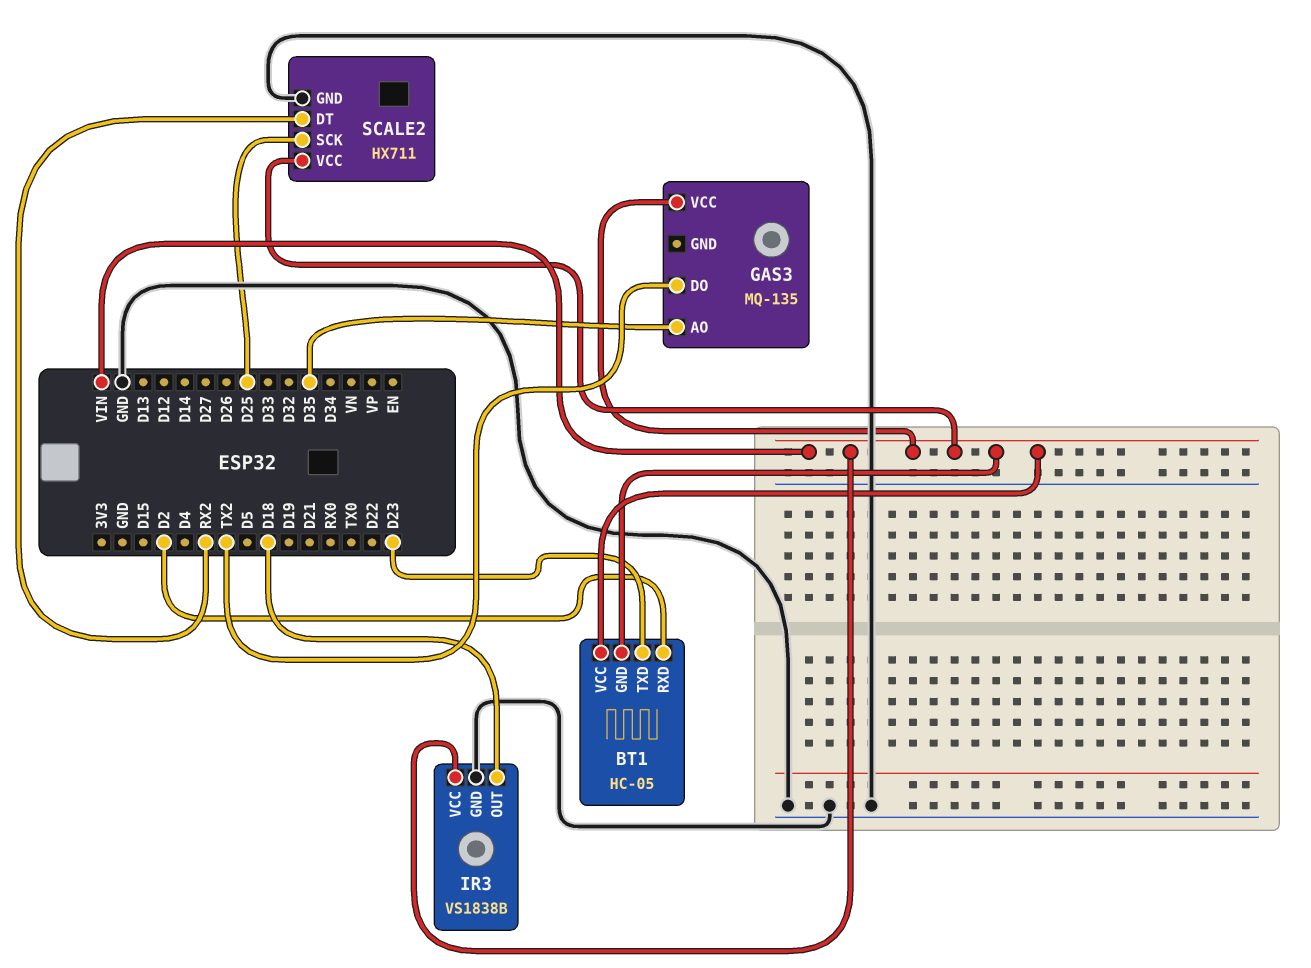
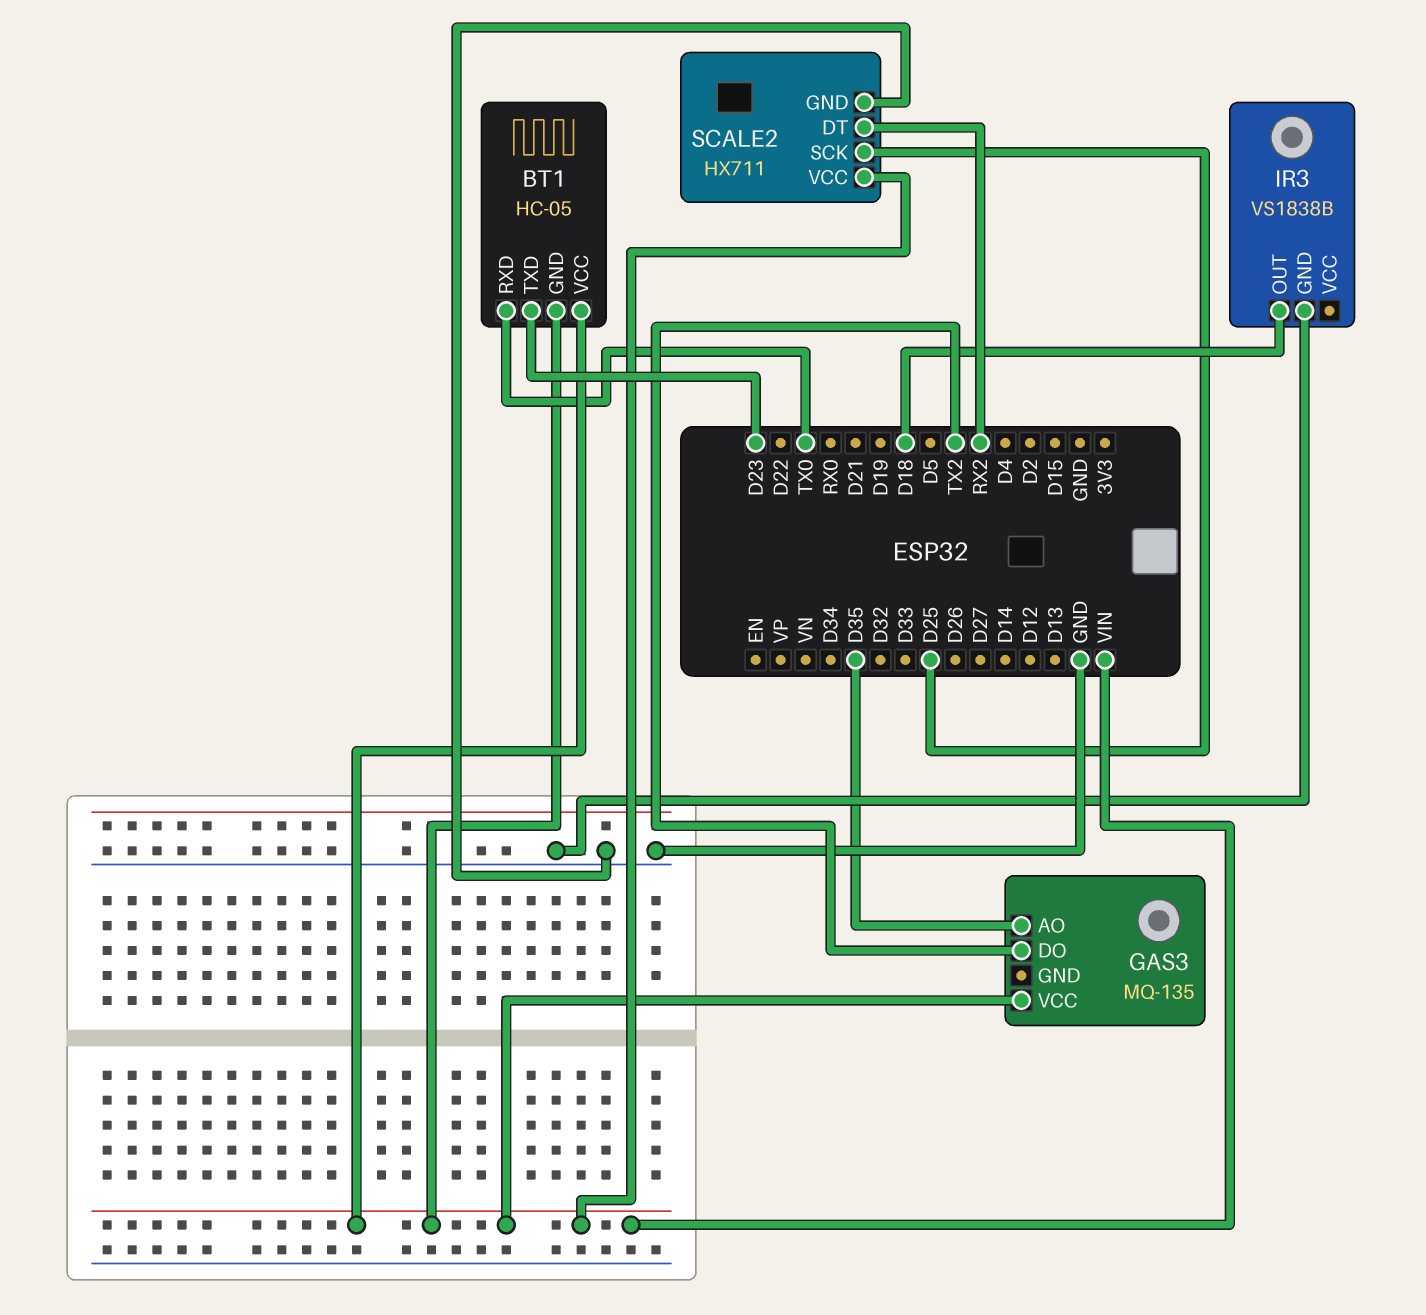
BT1 pin RXD: D2 -> TX0
IR3 pin VCC: VIN -> none

